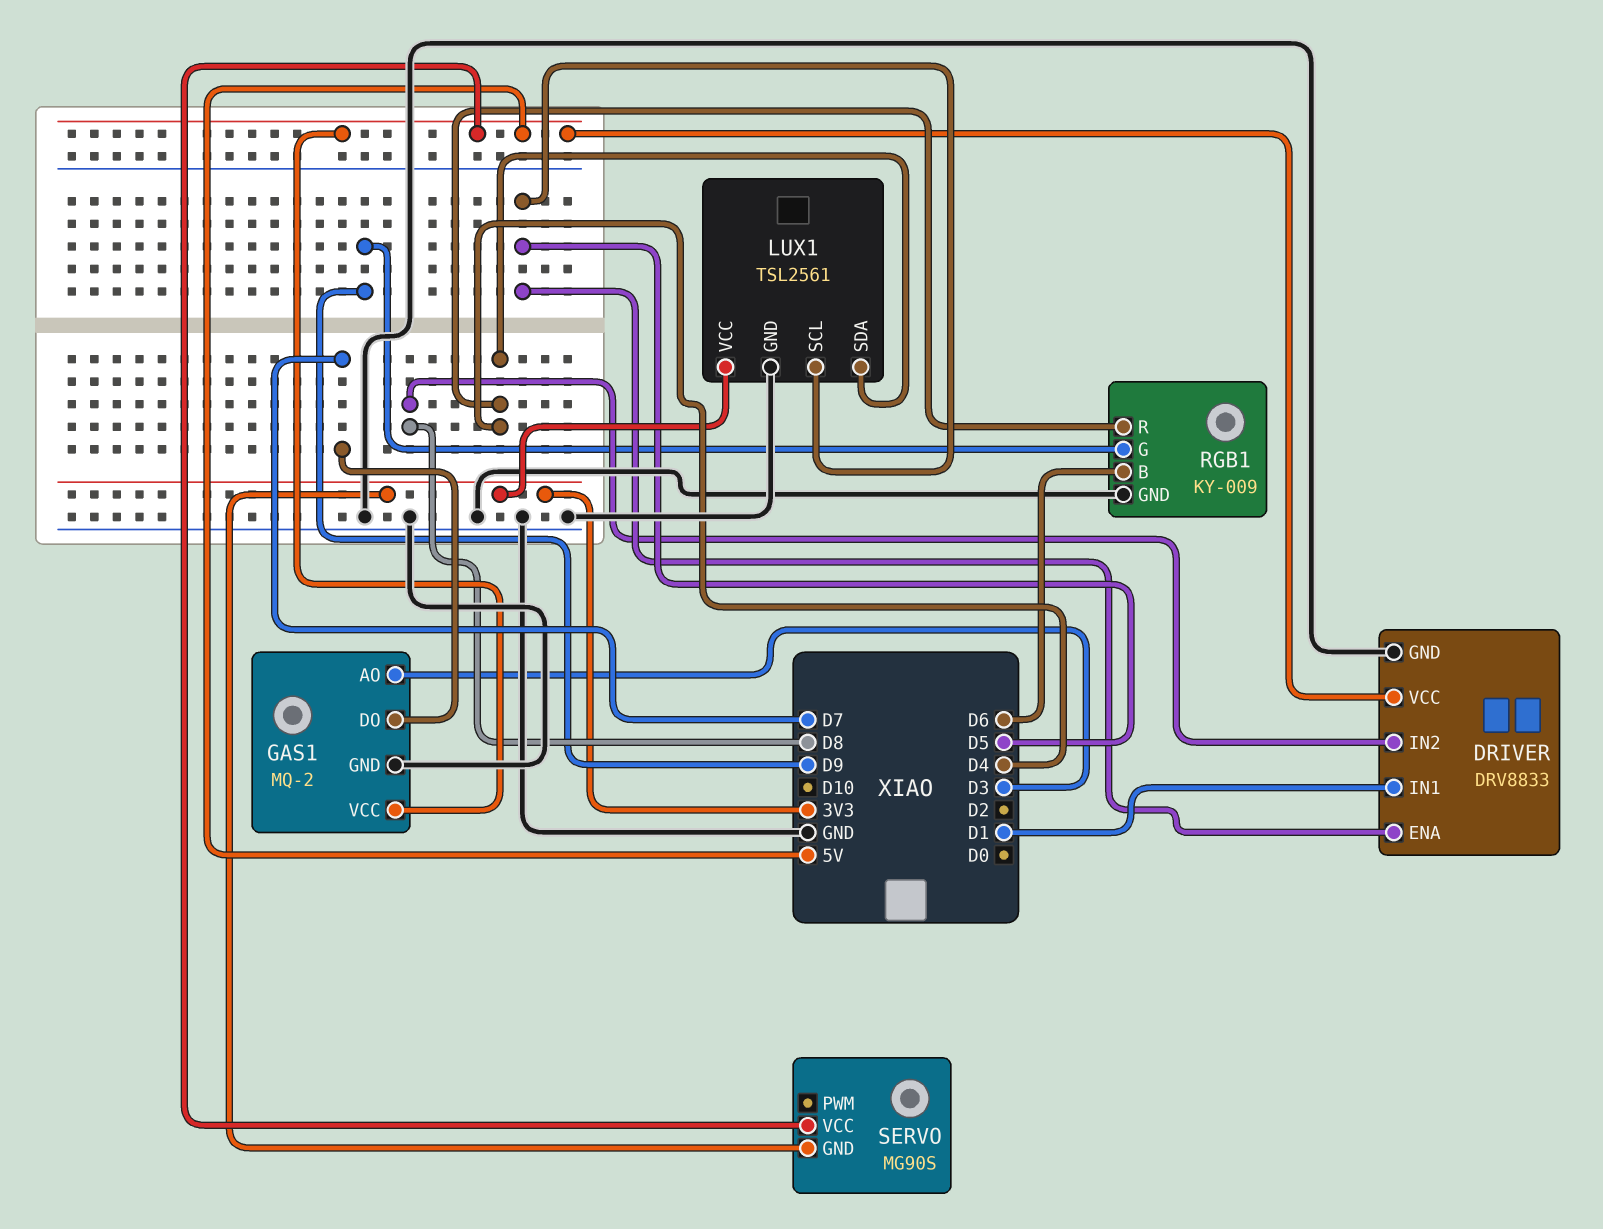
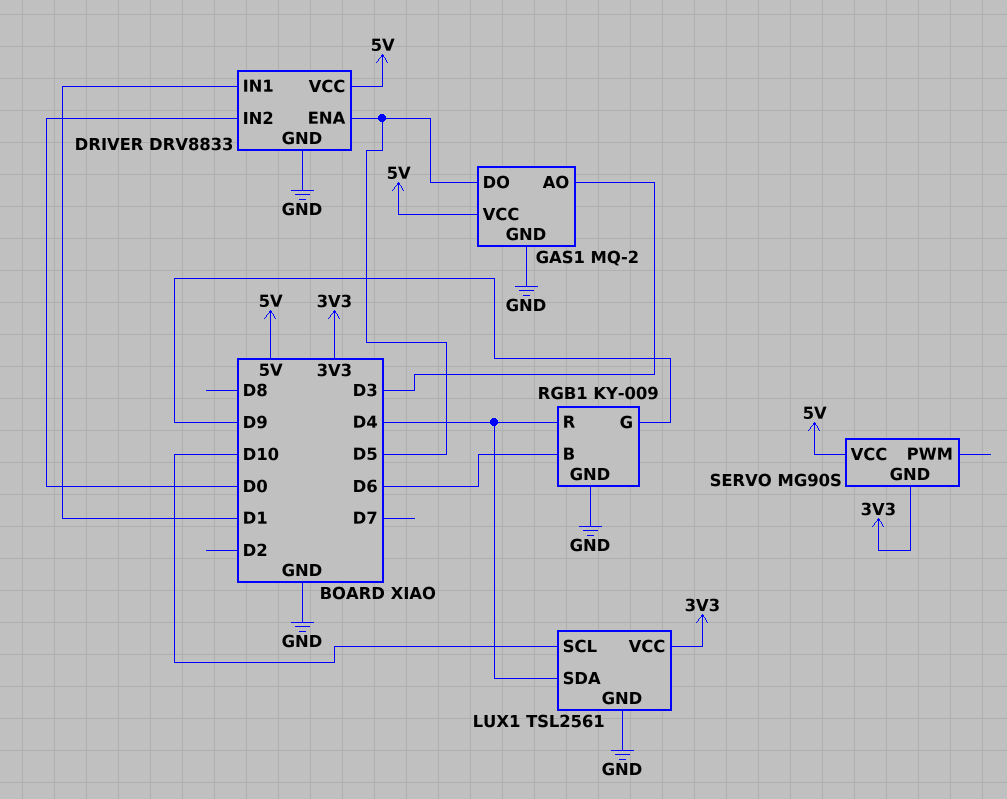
DRIVER pin IN2: D8 -> D0
GAS1 pin DO: D7 -> D5
LUX1 pin SCL: D5 -> D10

